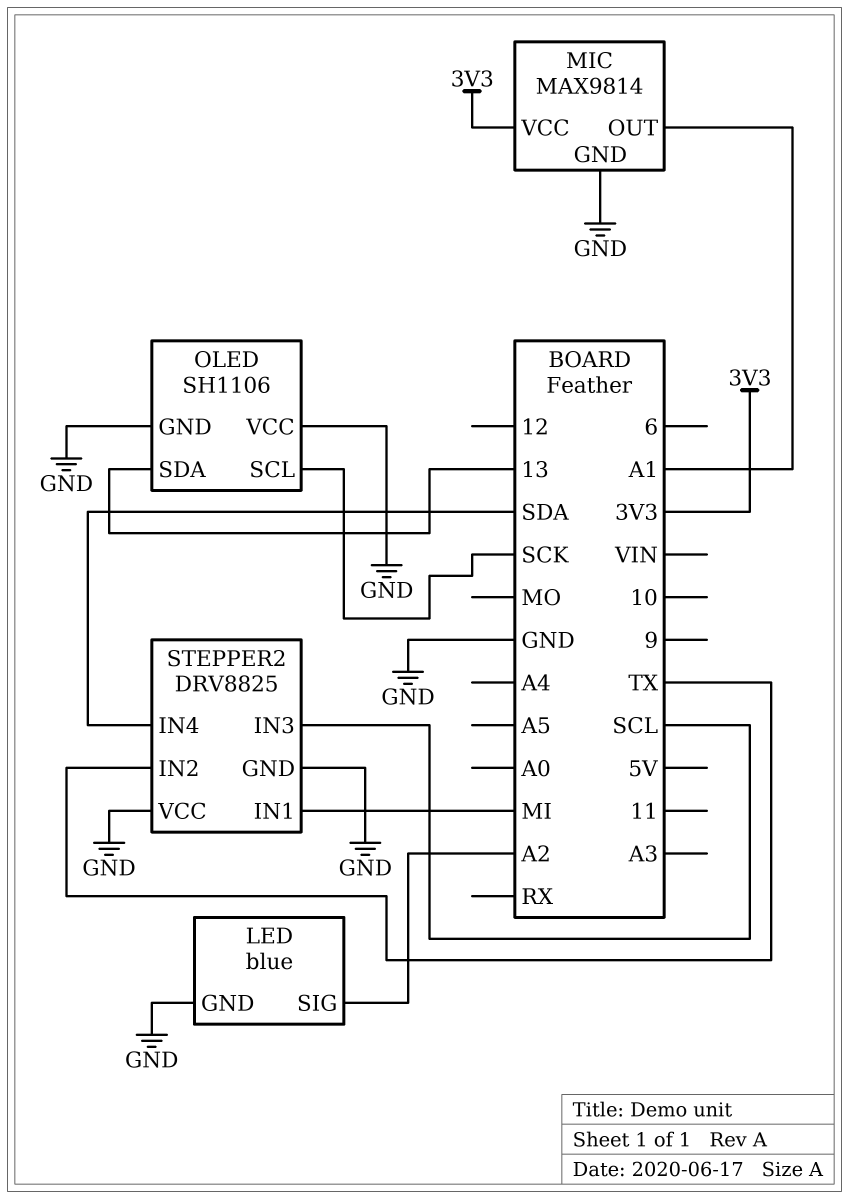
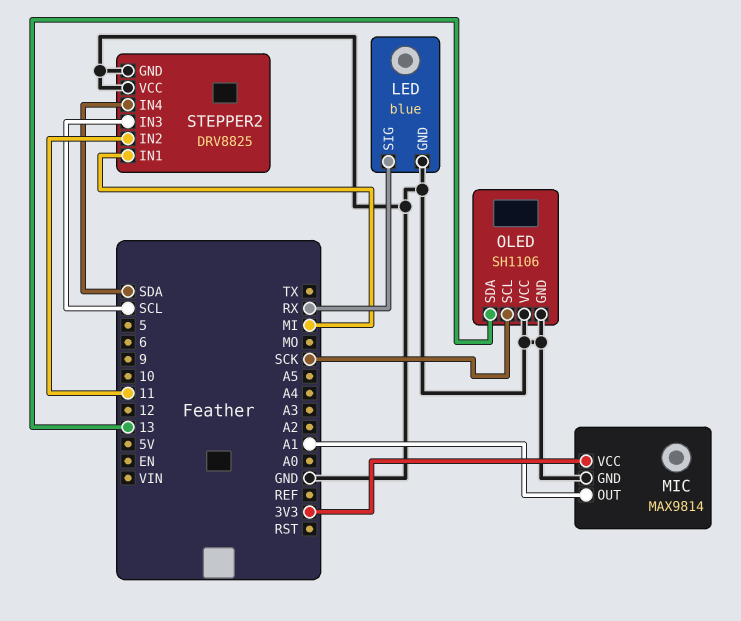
LED pin SIG: A2 -> RX
STEPPER2 pin IN2: TX -> 11

